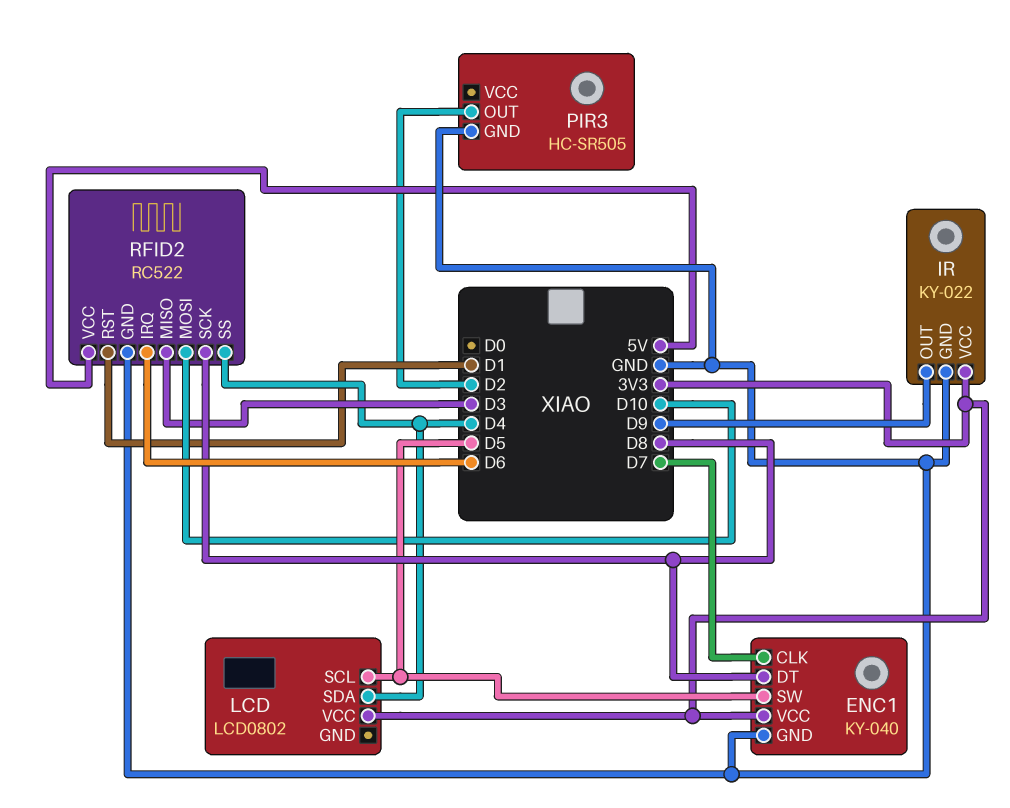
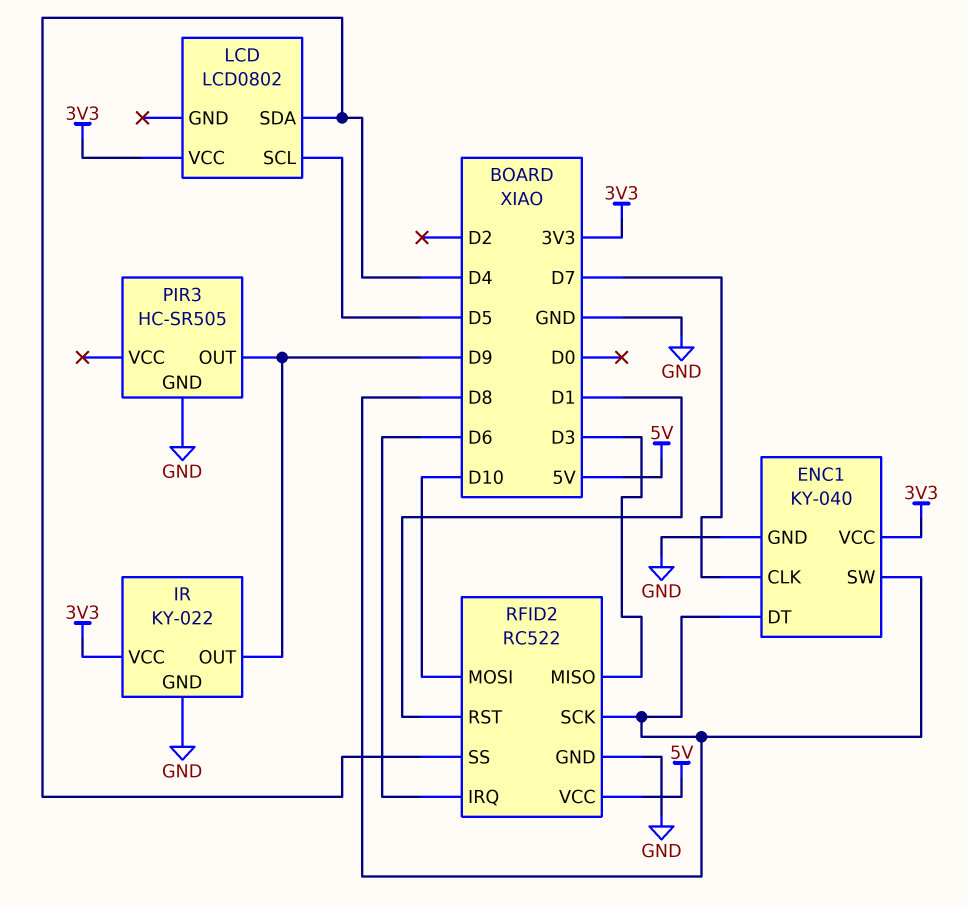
ENC1 pin SW: D5 -> D8
PIR3 pin OUT: D2 -> D9

